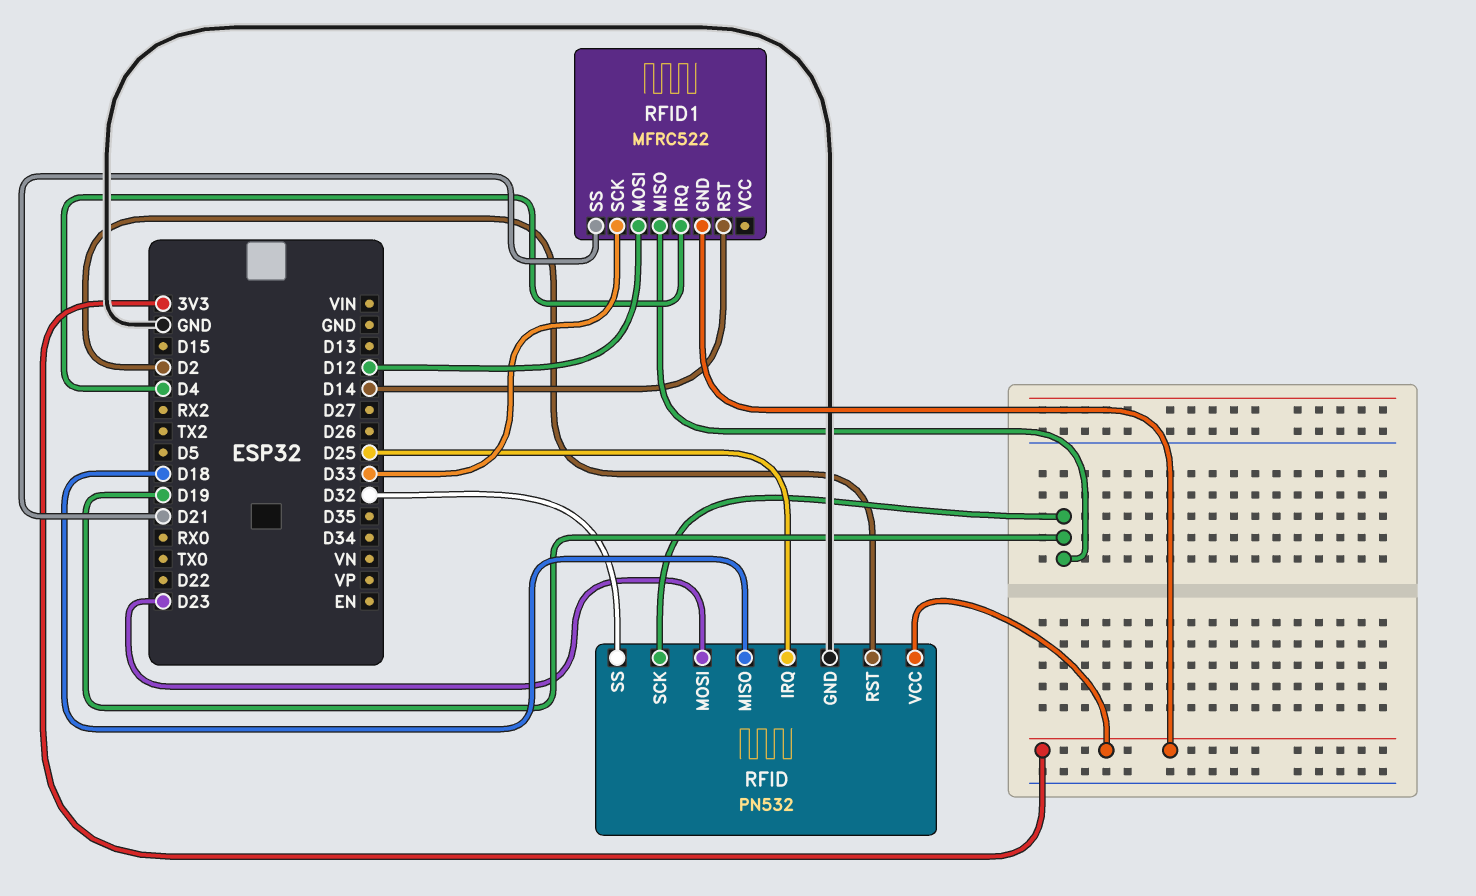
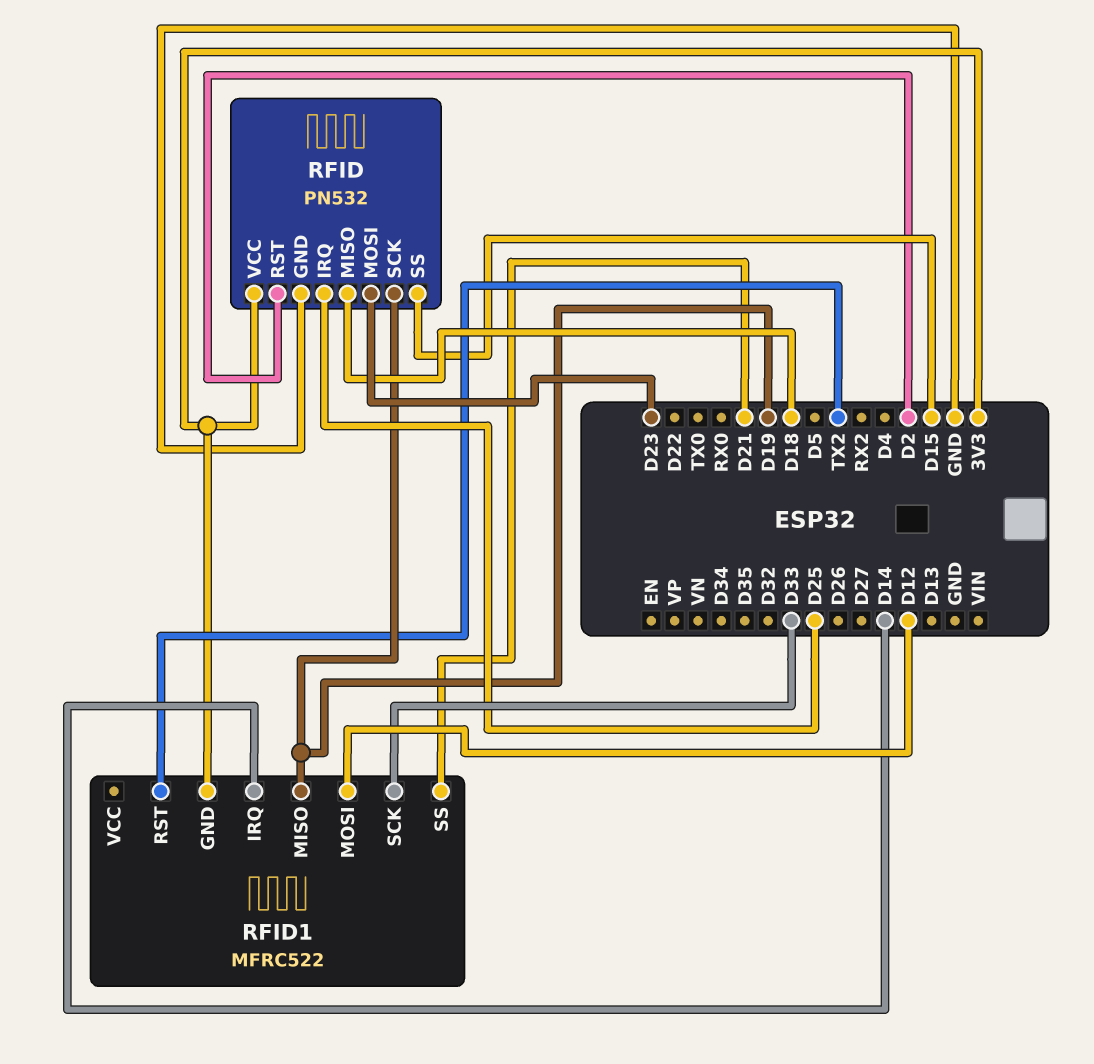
RFID pin SS: D32 -> D15
RFID1 pin IRQ: D4 -> D14
RFID1 pin RST: D14 -> TX2

